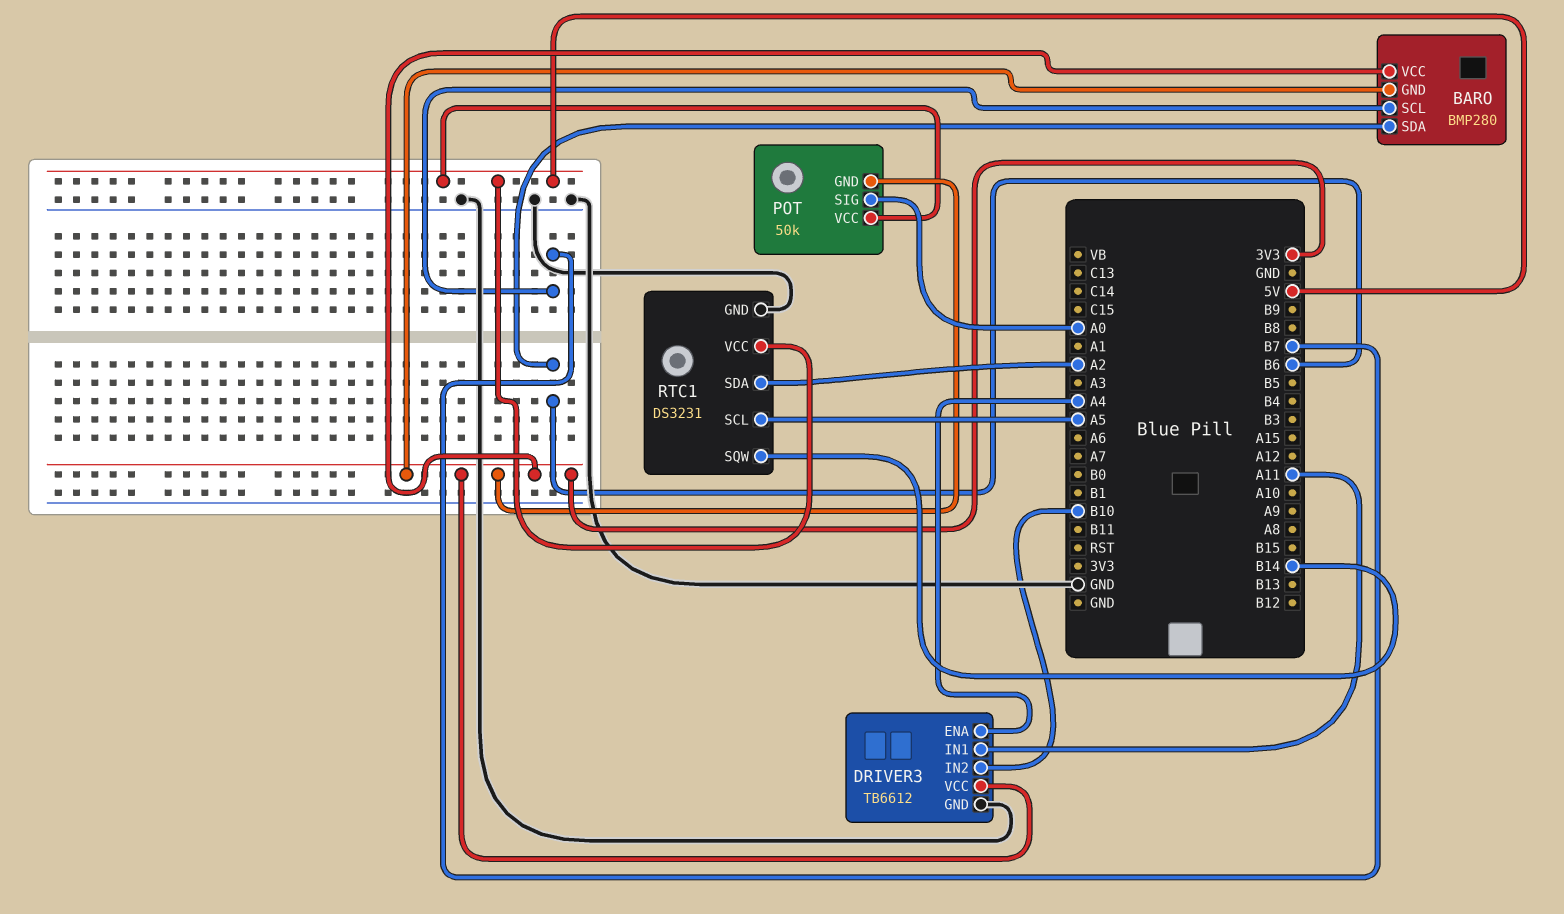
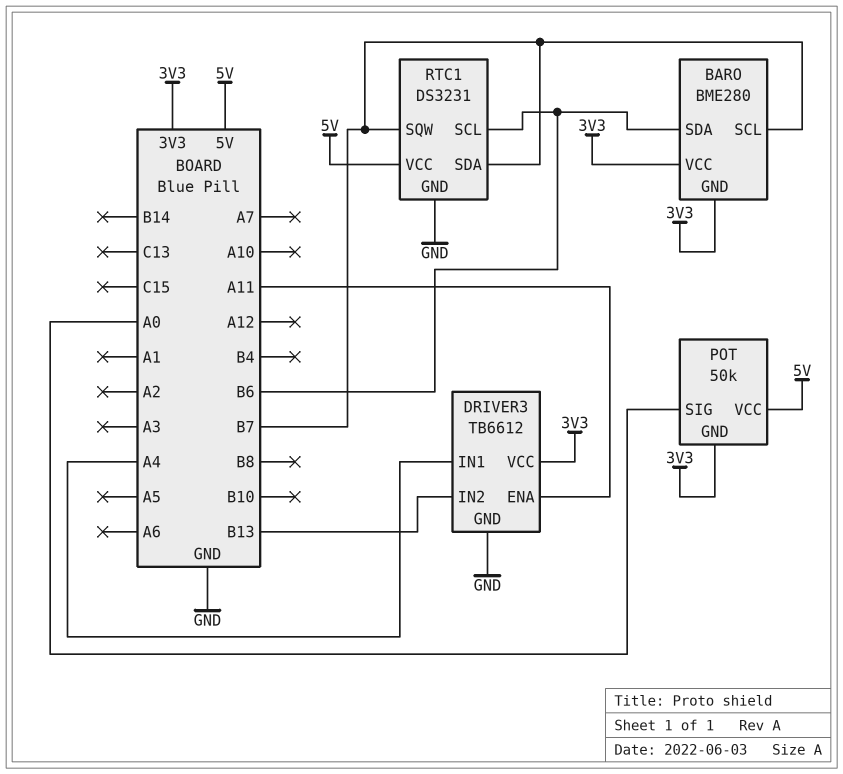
BARO: BMP280 -> BME280
DRIVER3 pin ENA: A4 -> A11
DRIVER3 pin IN1: A11 -> A4
DRIVER3 pin IN2: B10 -> B13
RTC1 pin SCL: A5 -> B6
RTC1 pin SDA: A2 -> B7
RTC1 pin SQW: B14 -> B7

